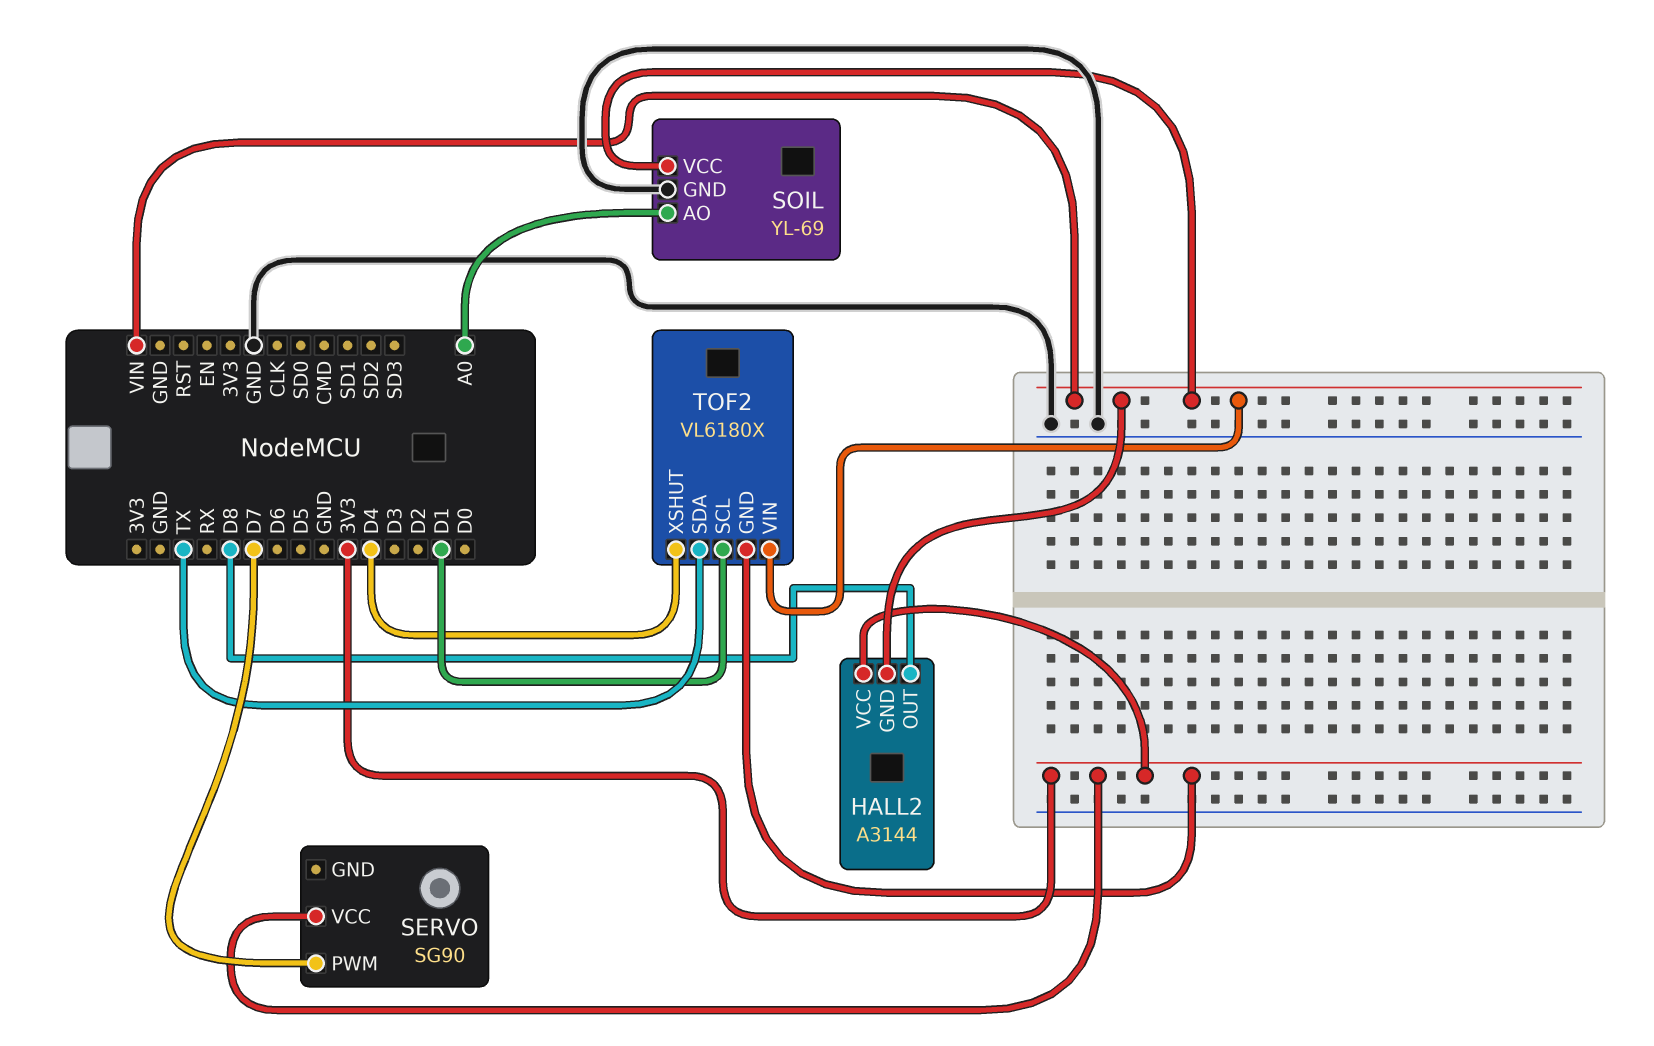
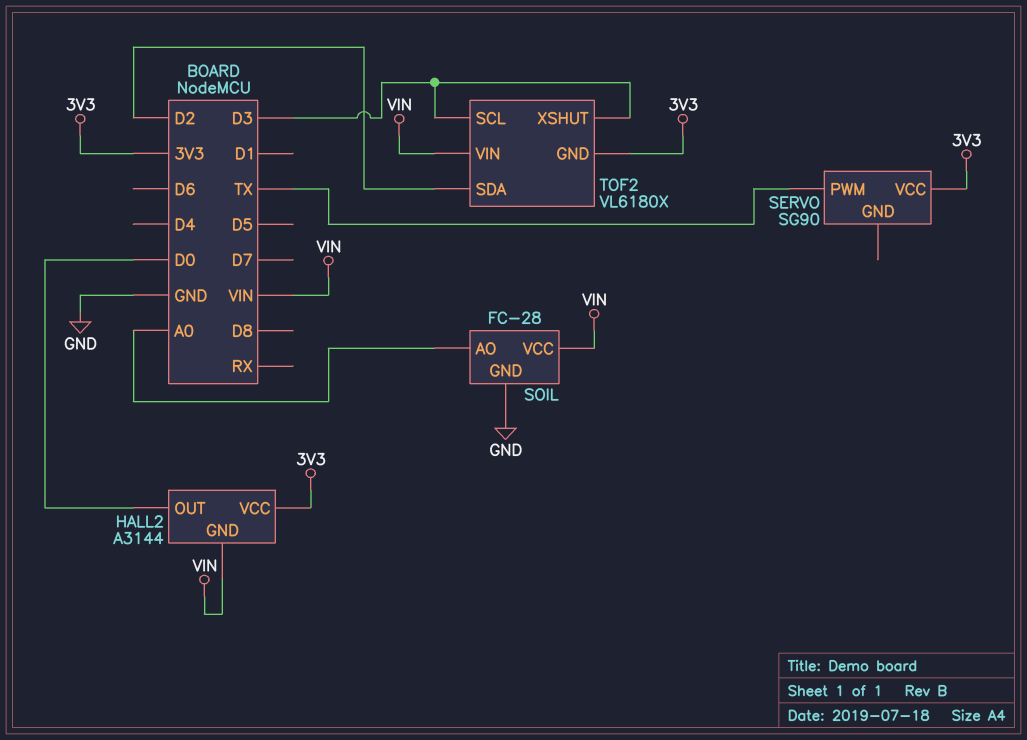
HALL2 pin OUT: D8 -> D0
SERVO pin PWM: D7 -> TX
SOIL: YL-69 -> FC-28
TOF2 pin SCL: D1 -> D3
TOF2 pin SDA: TX -> D2
TOF2 pin XSHUT: D4 -> D3

